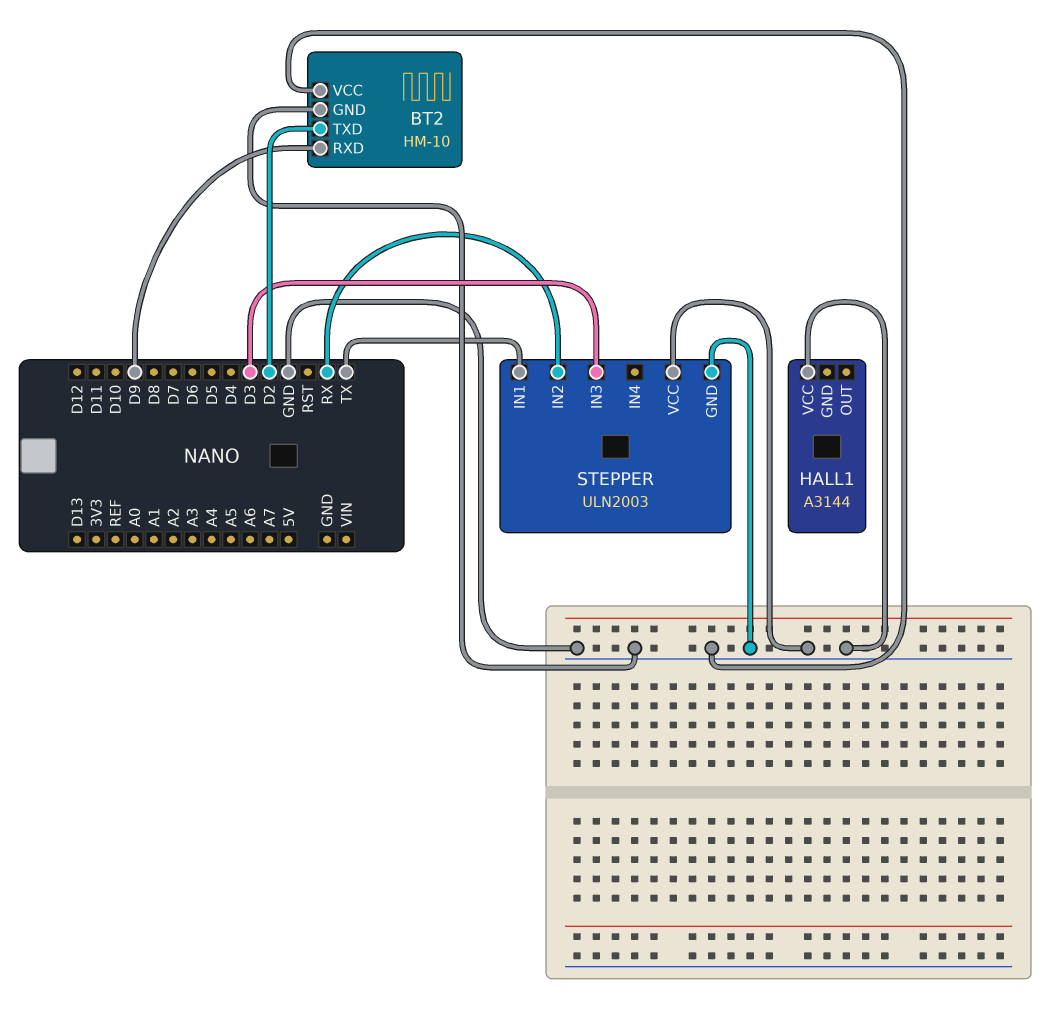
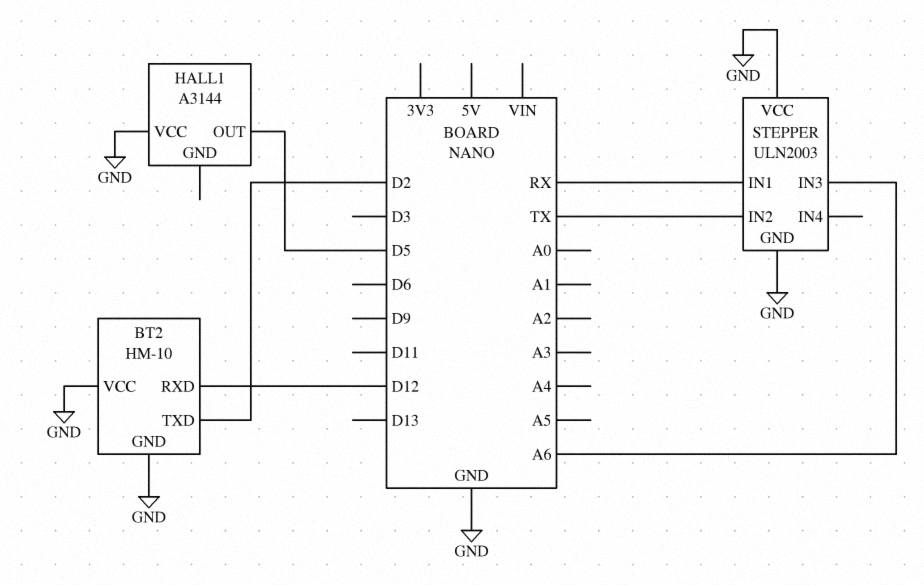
BT2 pin RXD: D9 -> D12
HALL1 pin OUT: none -> D5
STEPPER pin IN1: TX -> RX
STEPPER pin IN2: RX -> TX
STEPPER pin IN3: D3 -> A6

